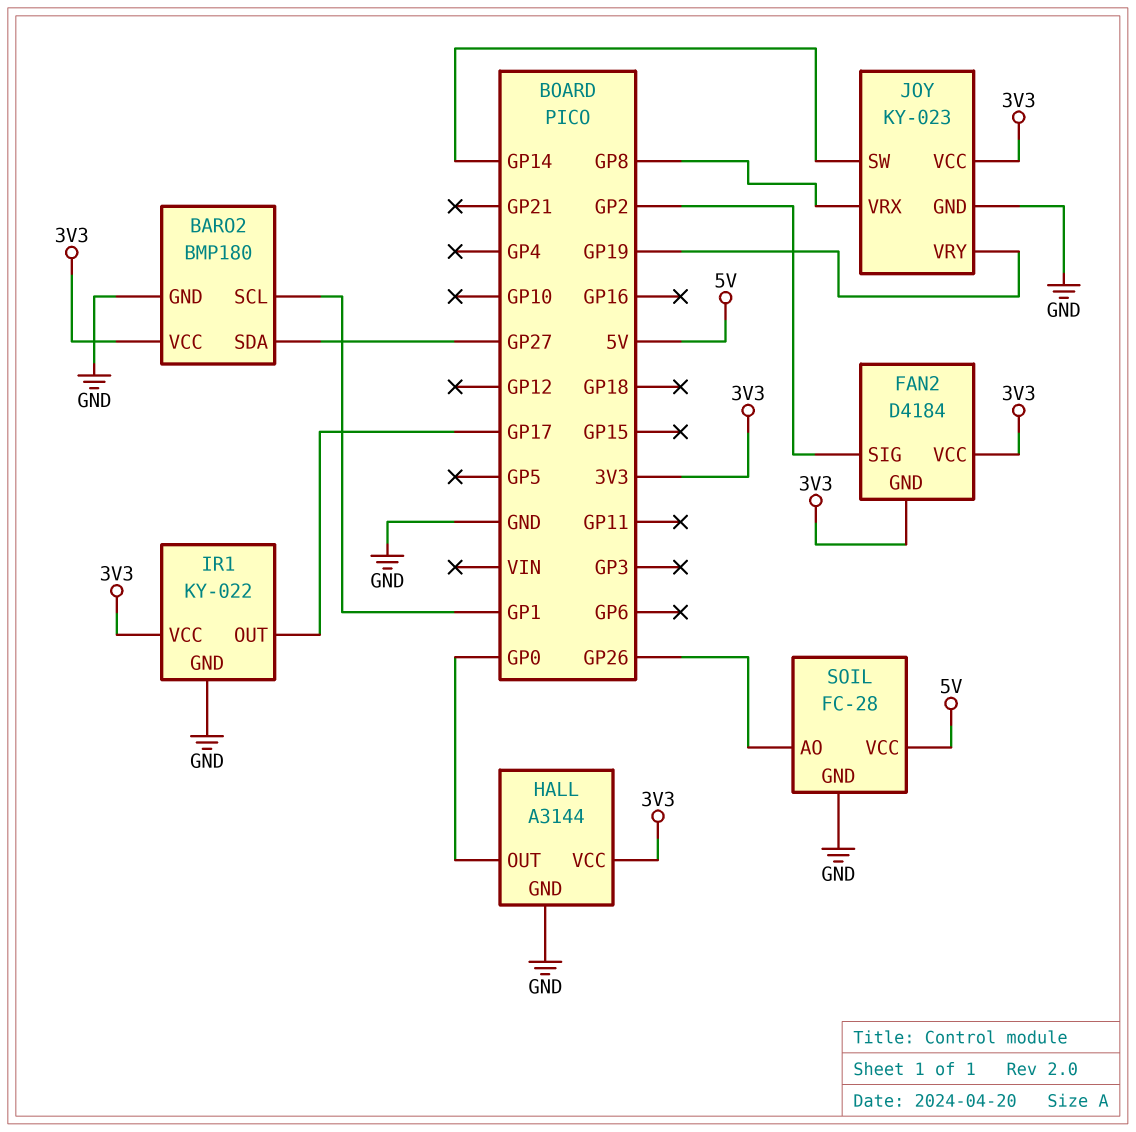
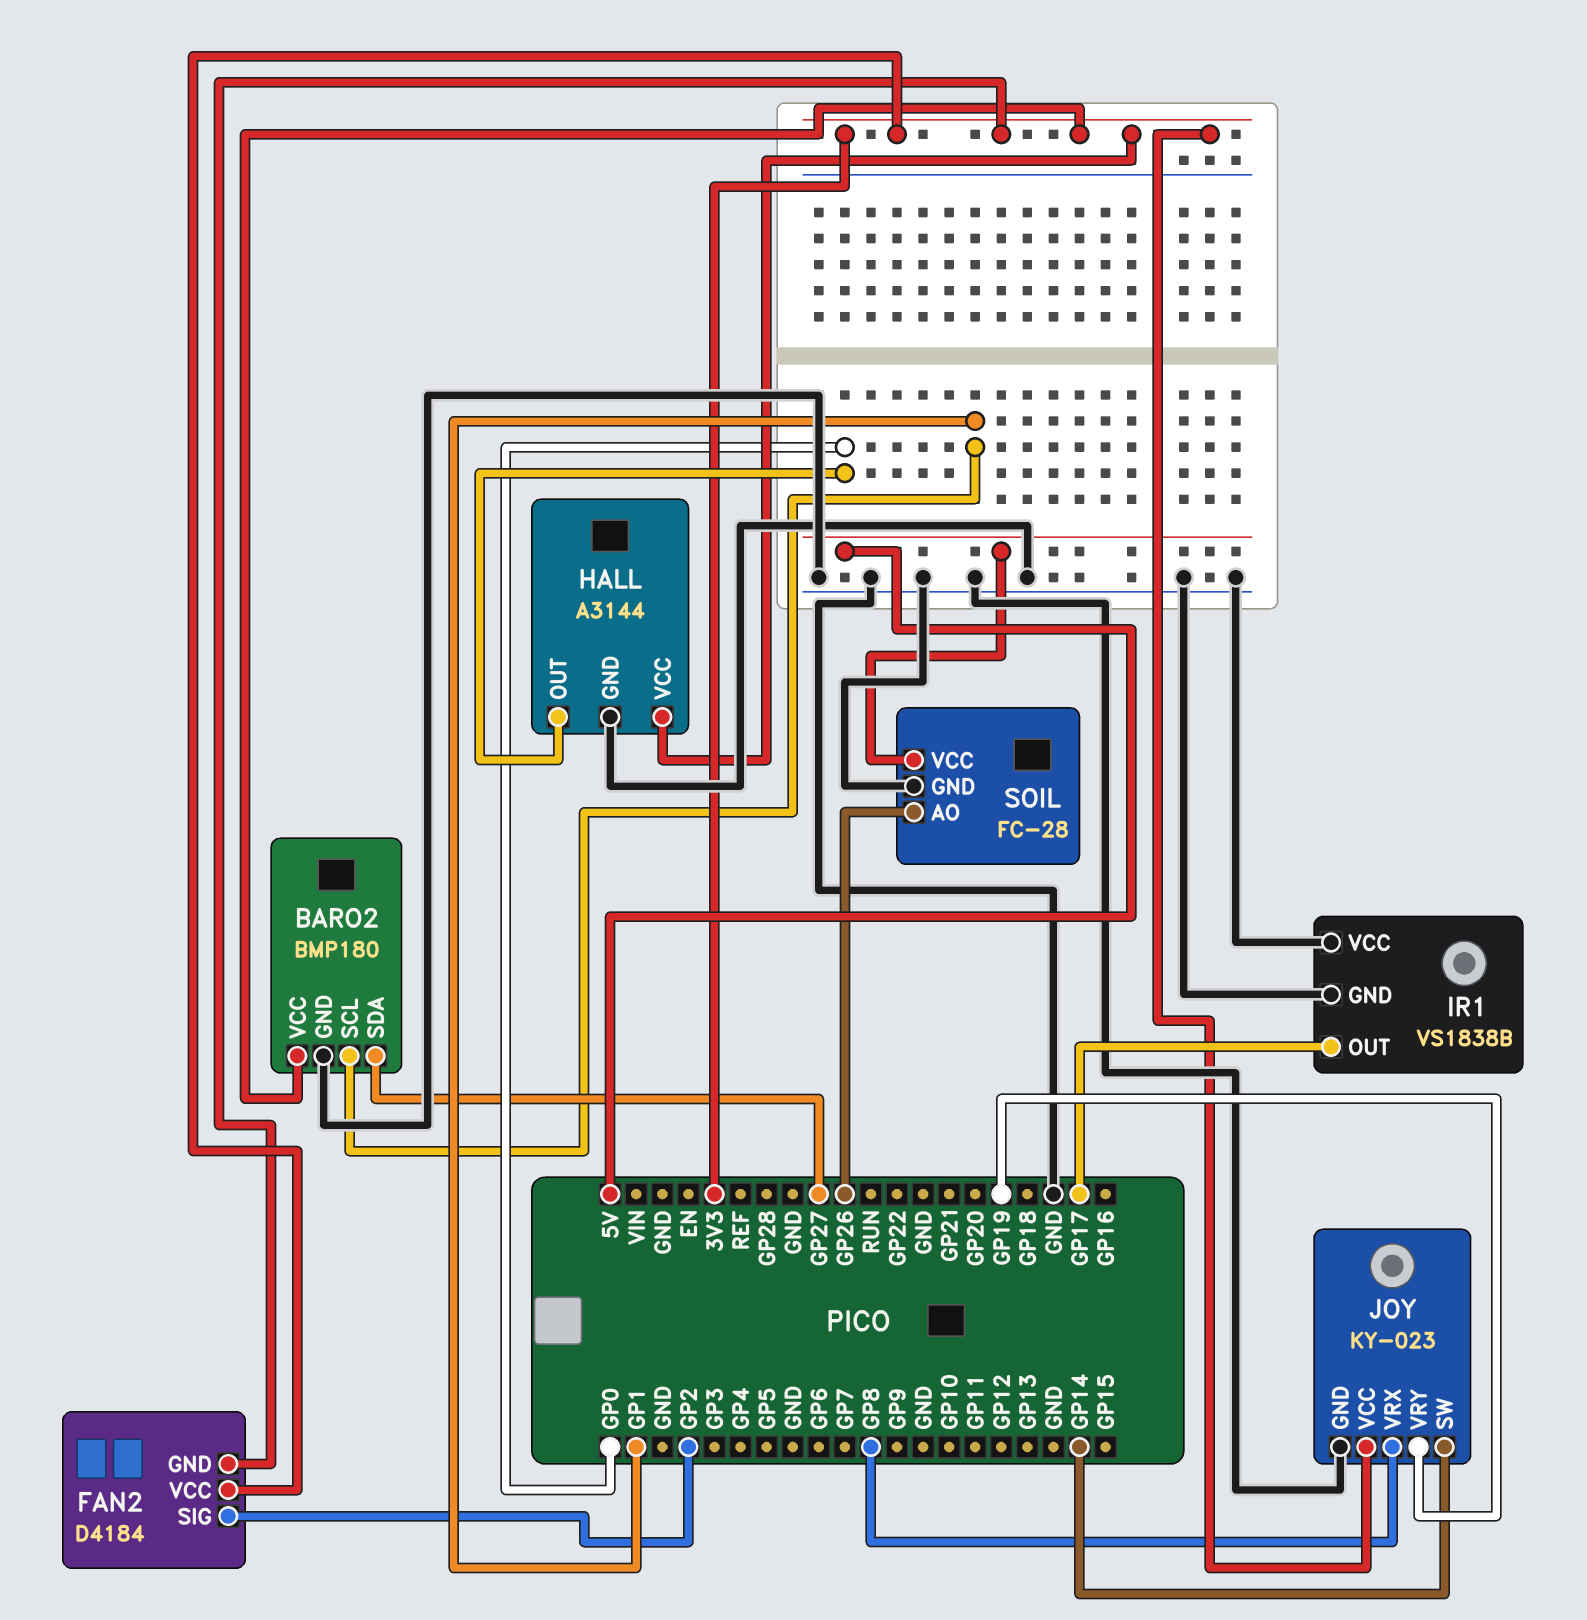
IR1: KY-022 -> VS1838B
IR1 pin VCC: 3V3 -> GND

